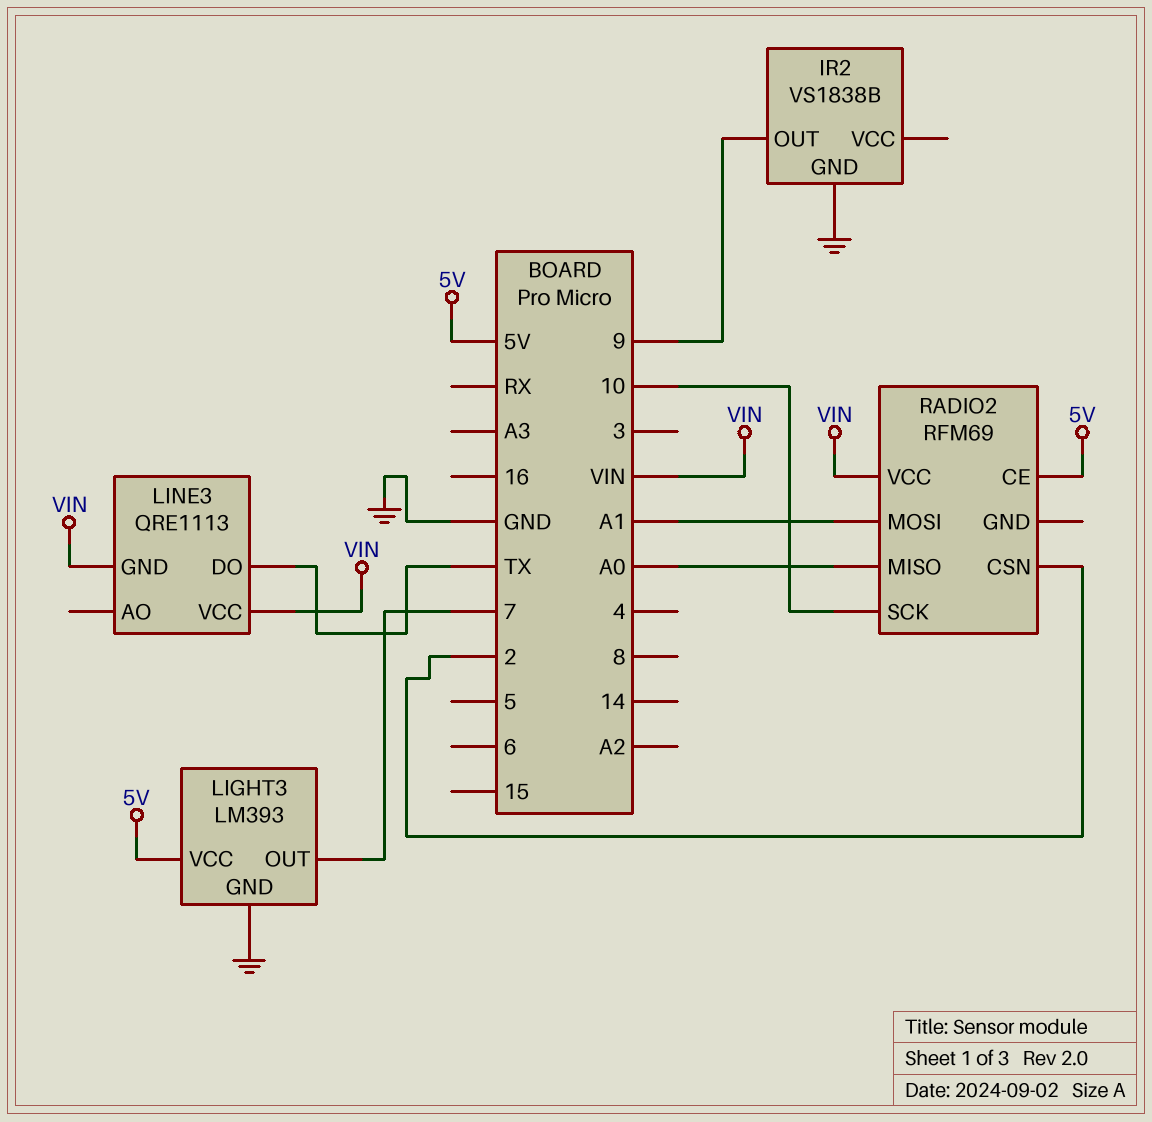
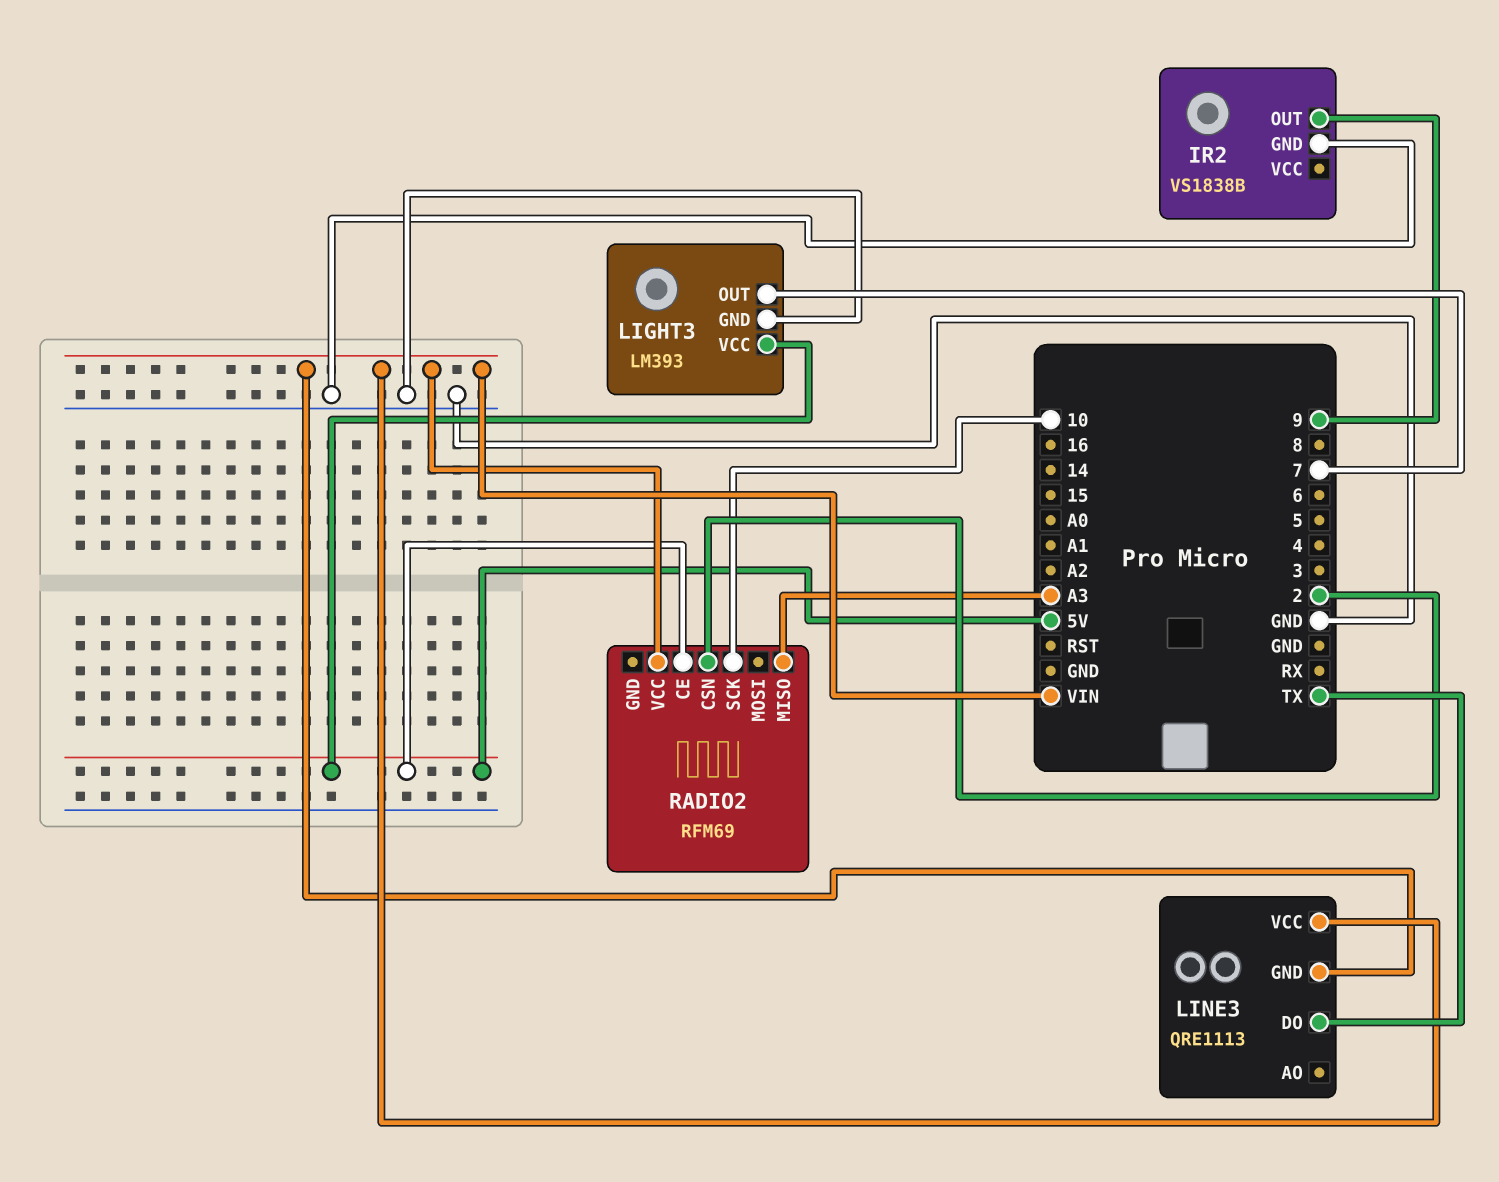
RADIO2 pin MISO: A0 -> A3
RADIO2 pin MOSI: A1 -> none

